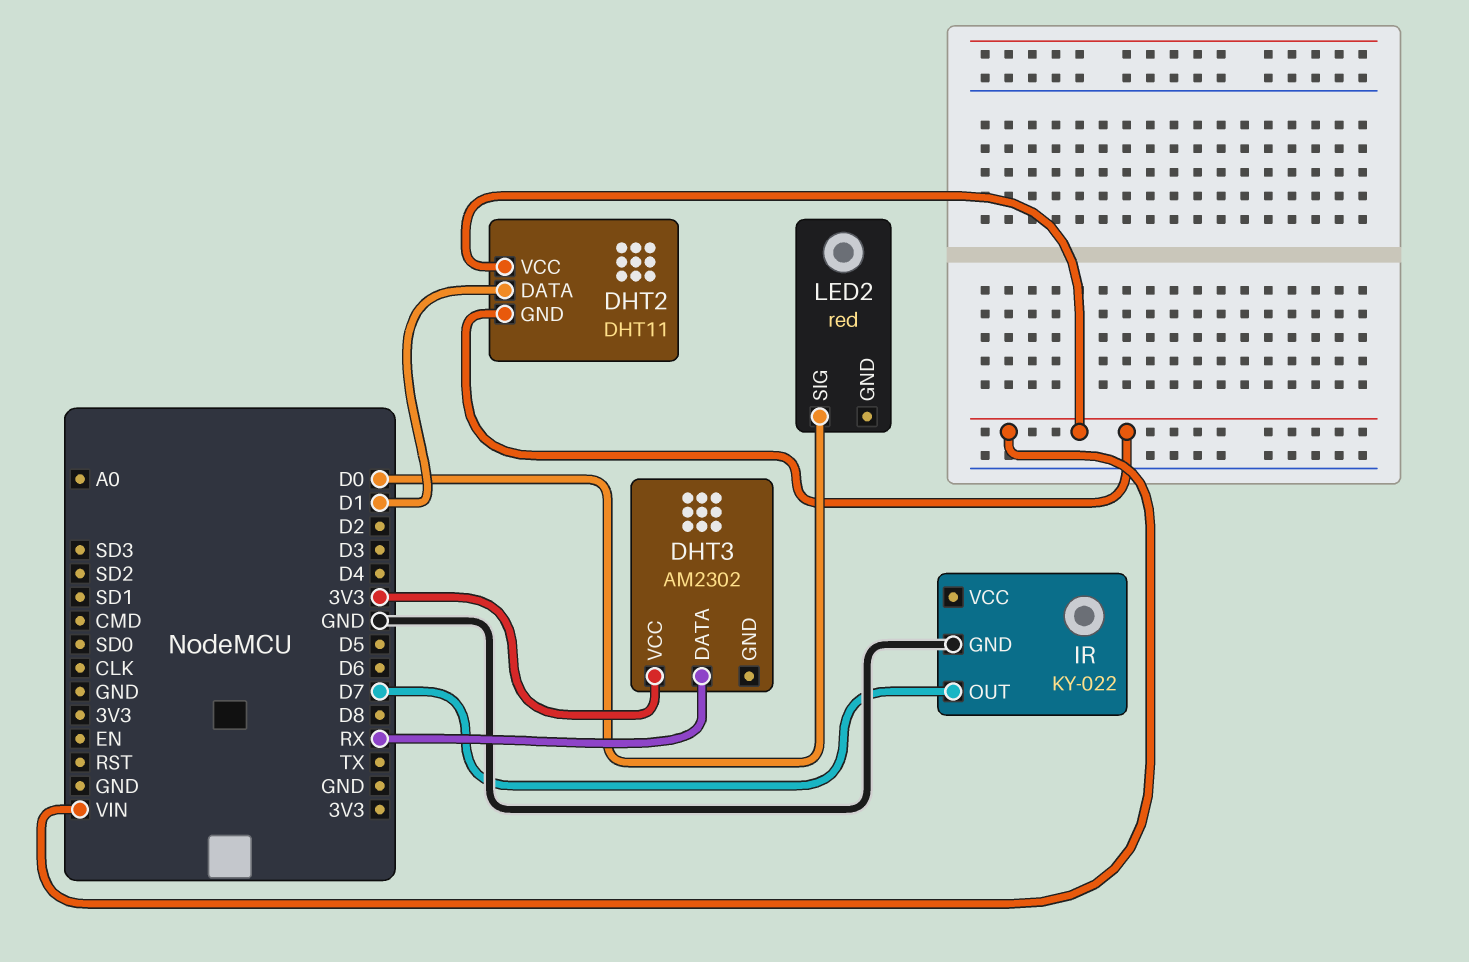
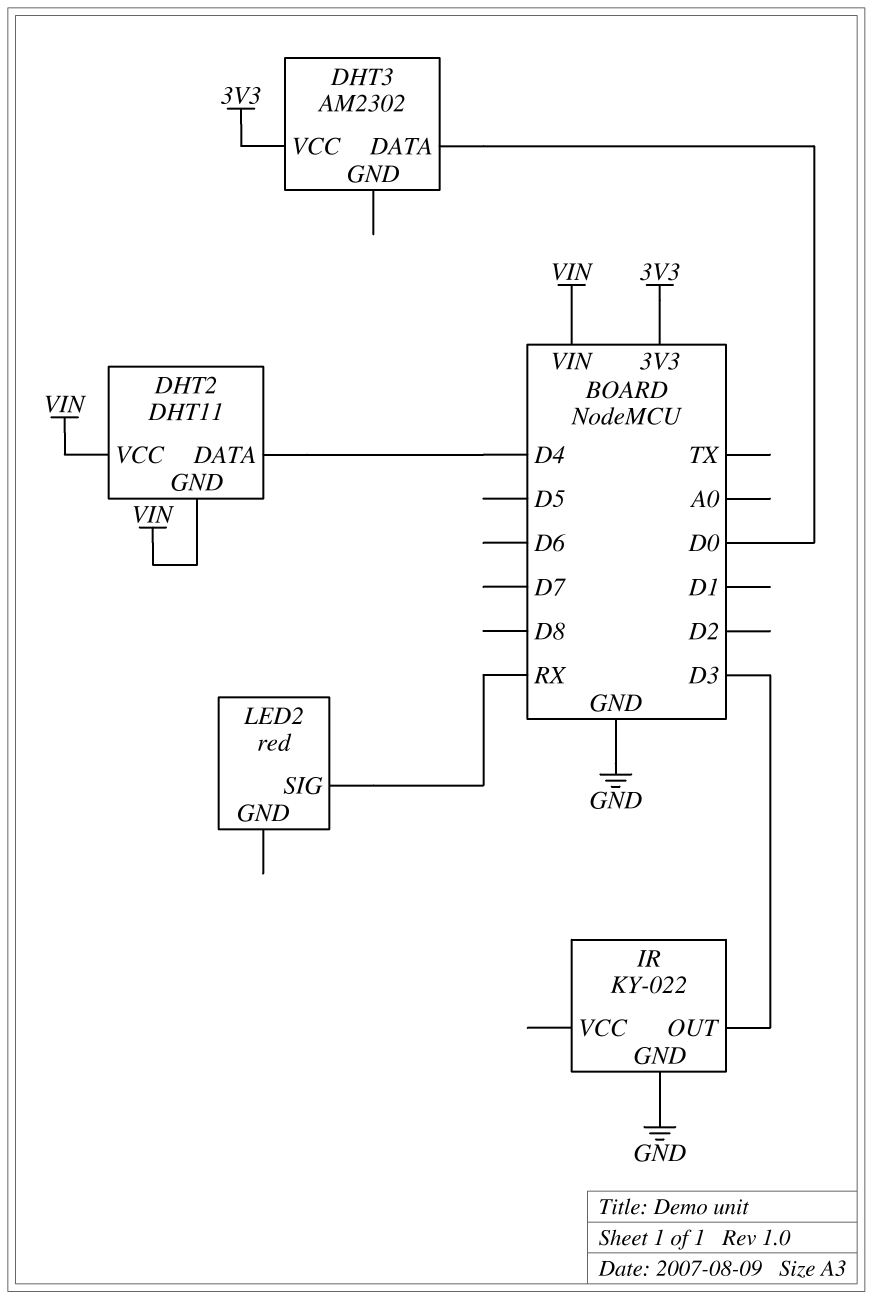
DHT2 pin DATA: D1 -> D4
DHT3 pin DATA: RX -> D0
IR pin OUT: D7 -> D3
LED2 pin SIG: D0 -> RX

